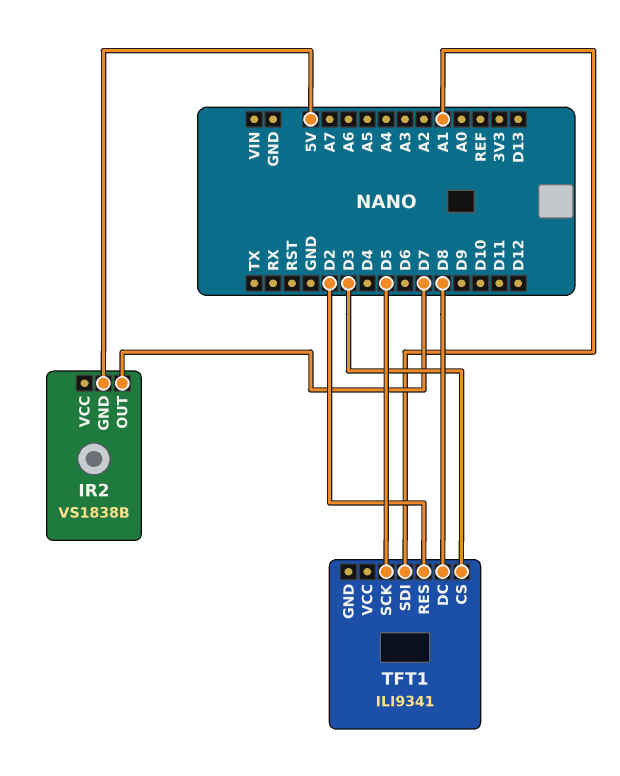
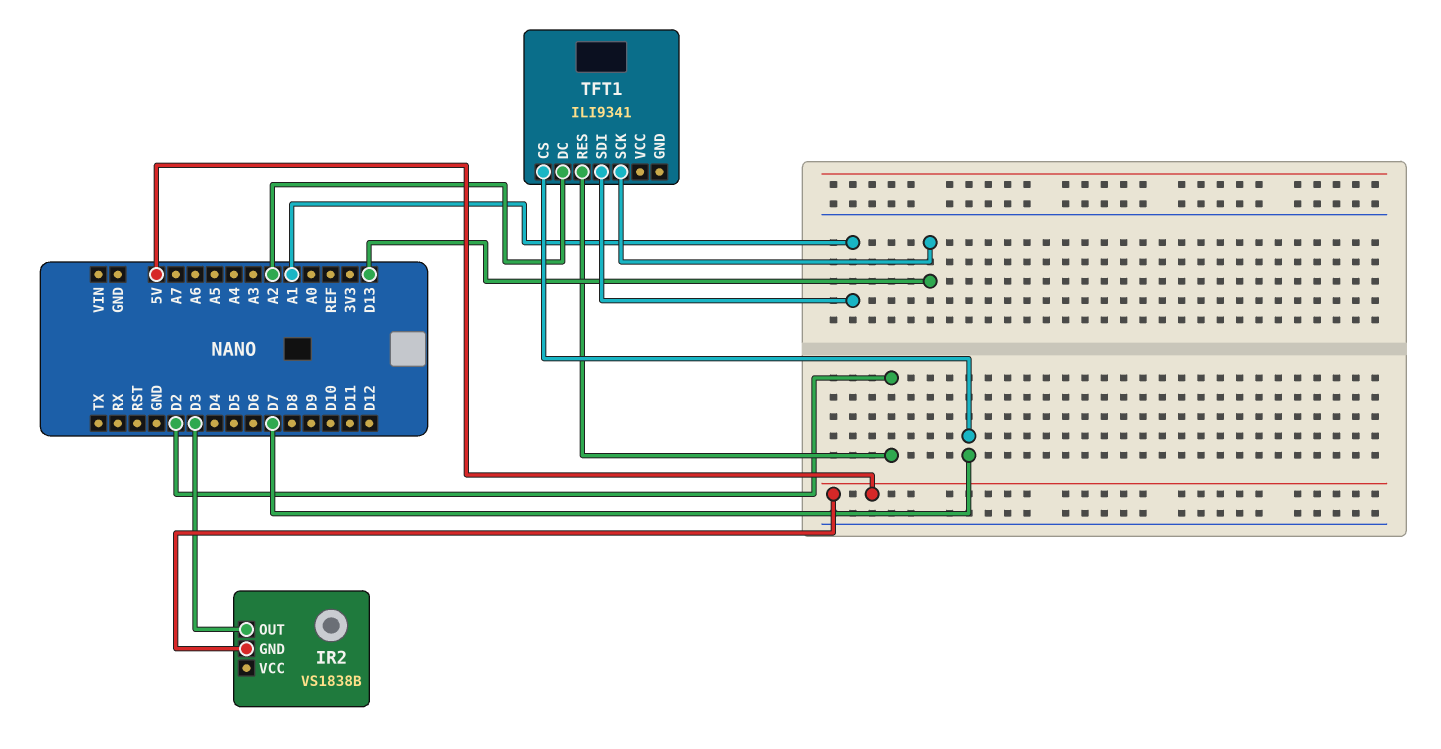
IR2 pin OUT: D7 -> D3
TFT1 pin CS: D3 -> D7
TFT1 pin DC: D8 -> A2
TFT1 pin SCK: D5 -> D13

